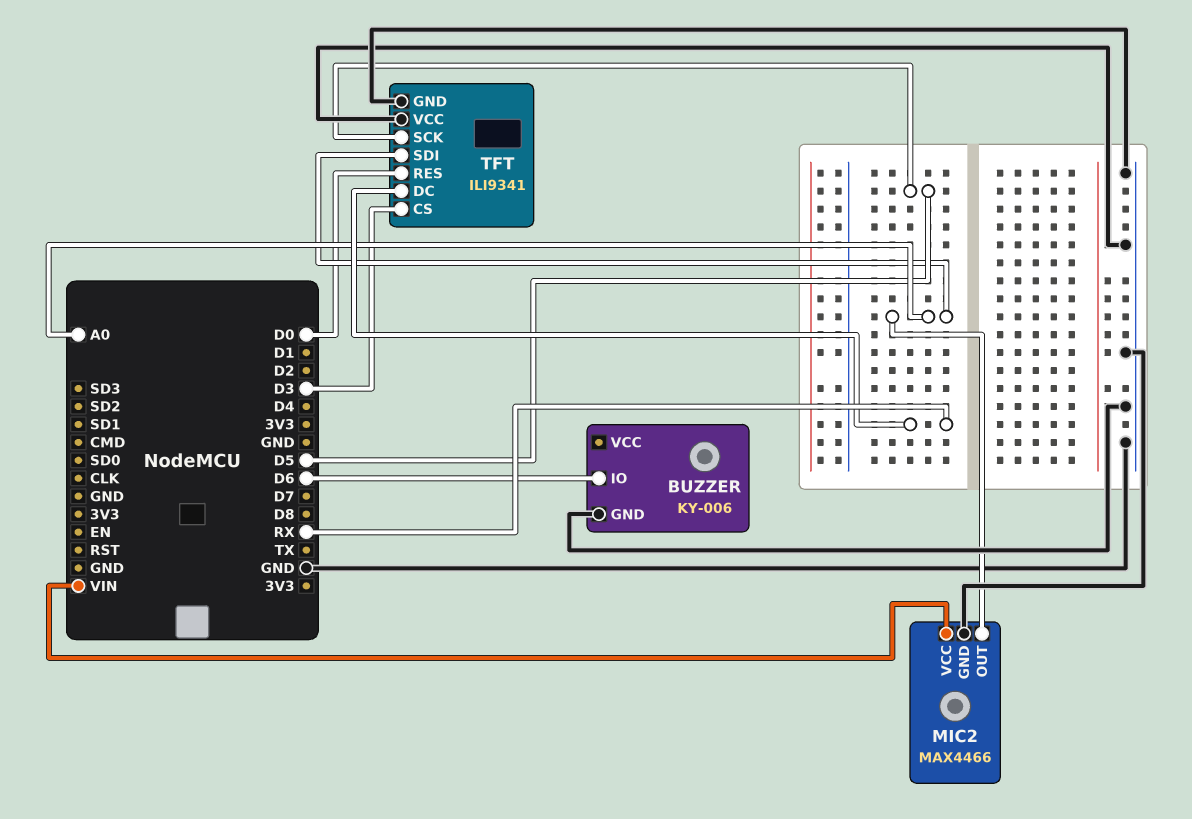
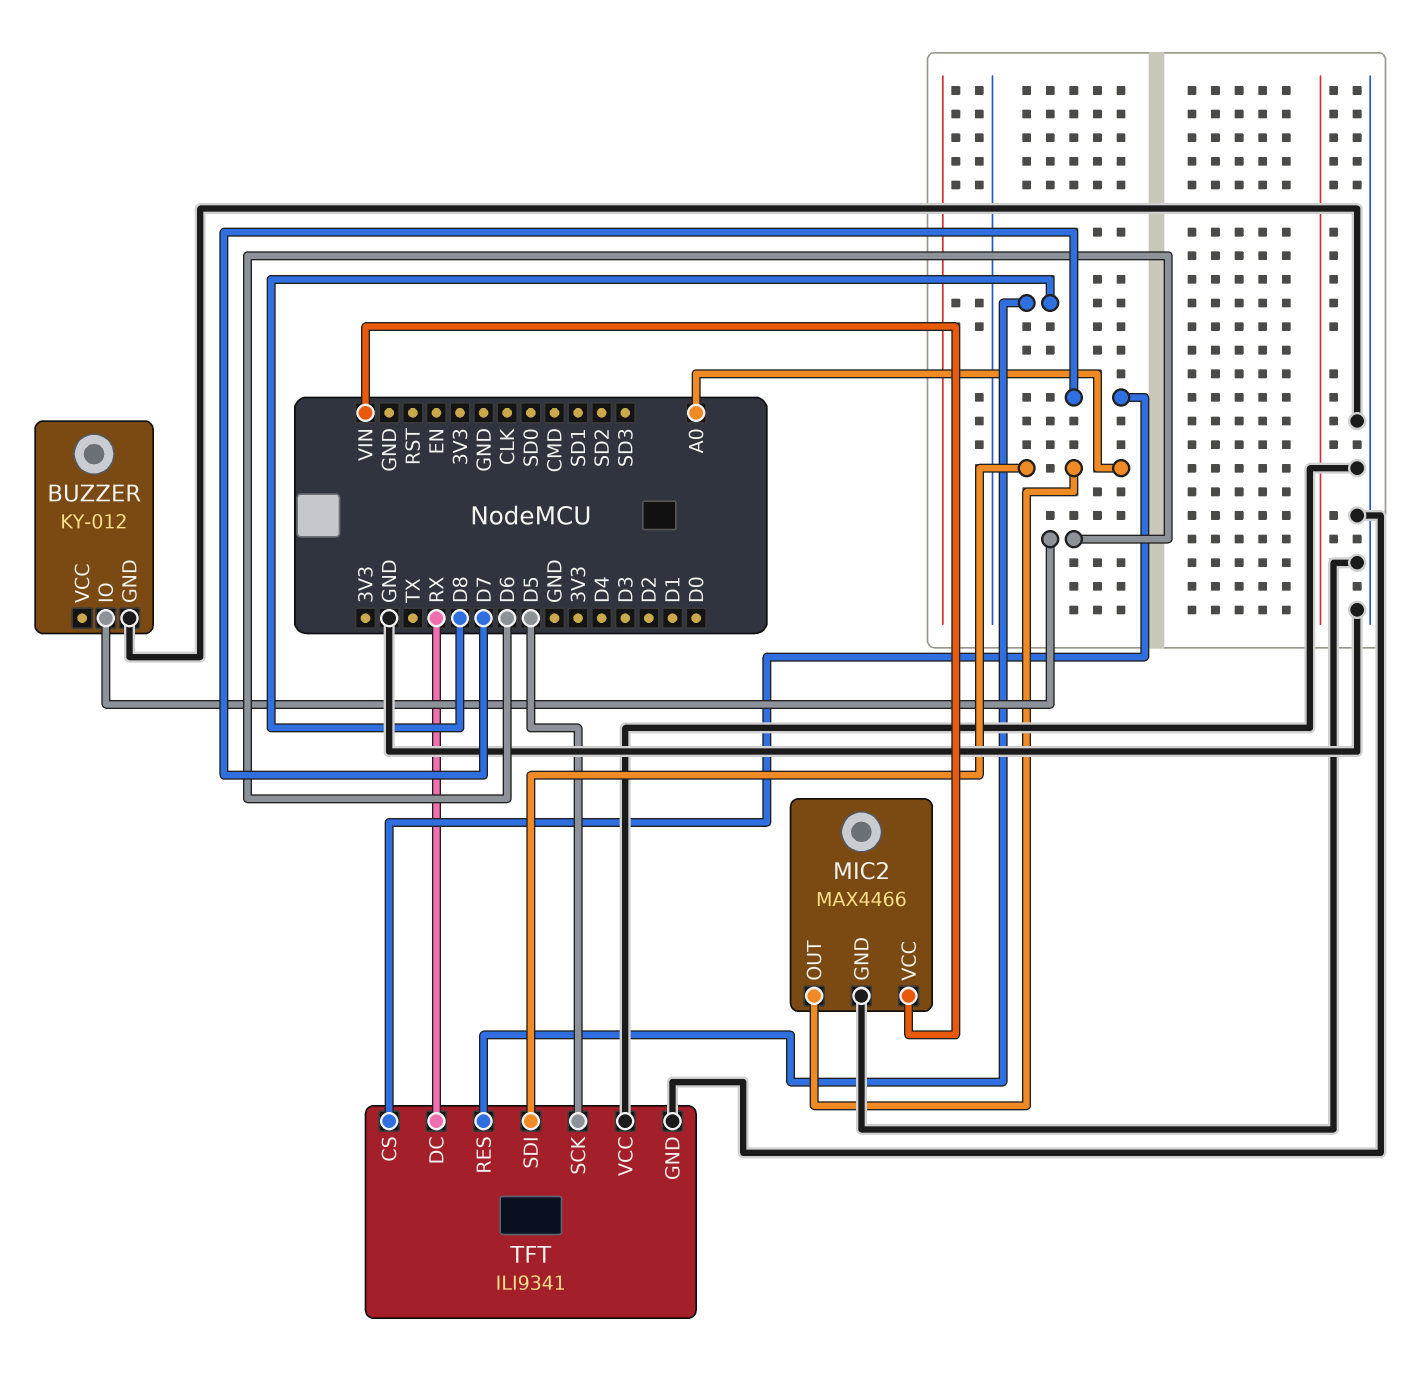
BUZZER: KY-006 -> KY-012
TFT pin CS: D3 -> D7
TFT pin RES: D0 -> D8

